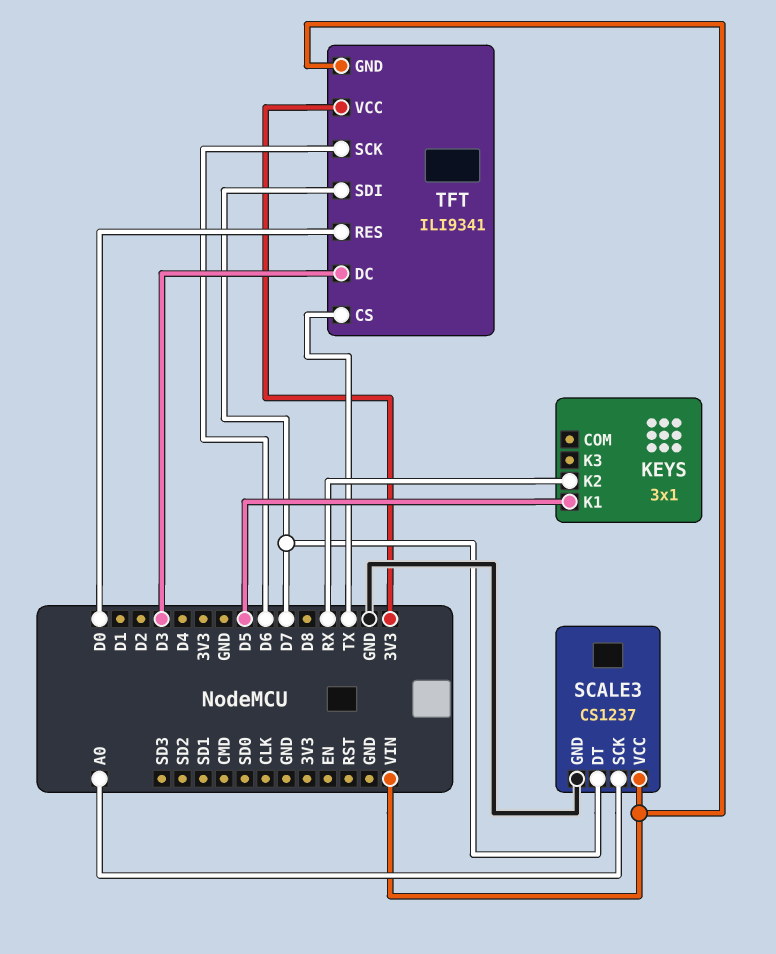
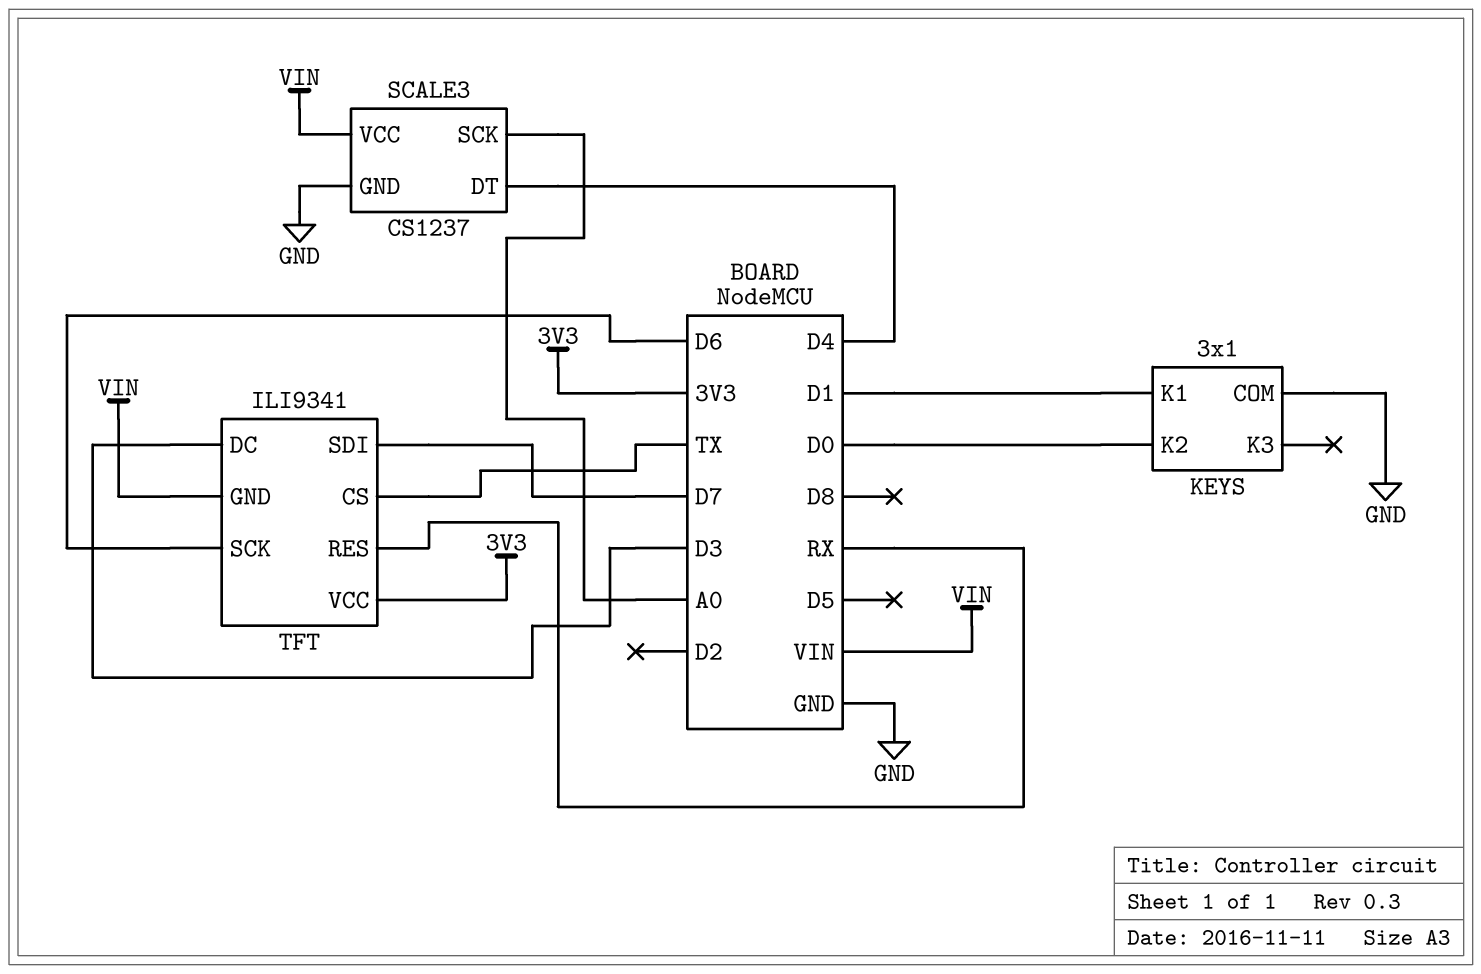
KEYS pin COM: none -> GND
KEYS pin K1: D5 -> D1
KEYS pin K2: RX -> D0
SCALE3 pin DT: D7 -> D4
TFT pin RES: D0 -> RX

